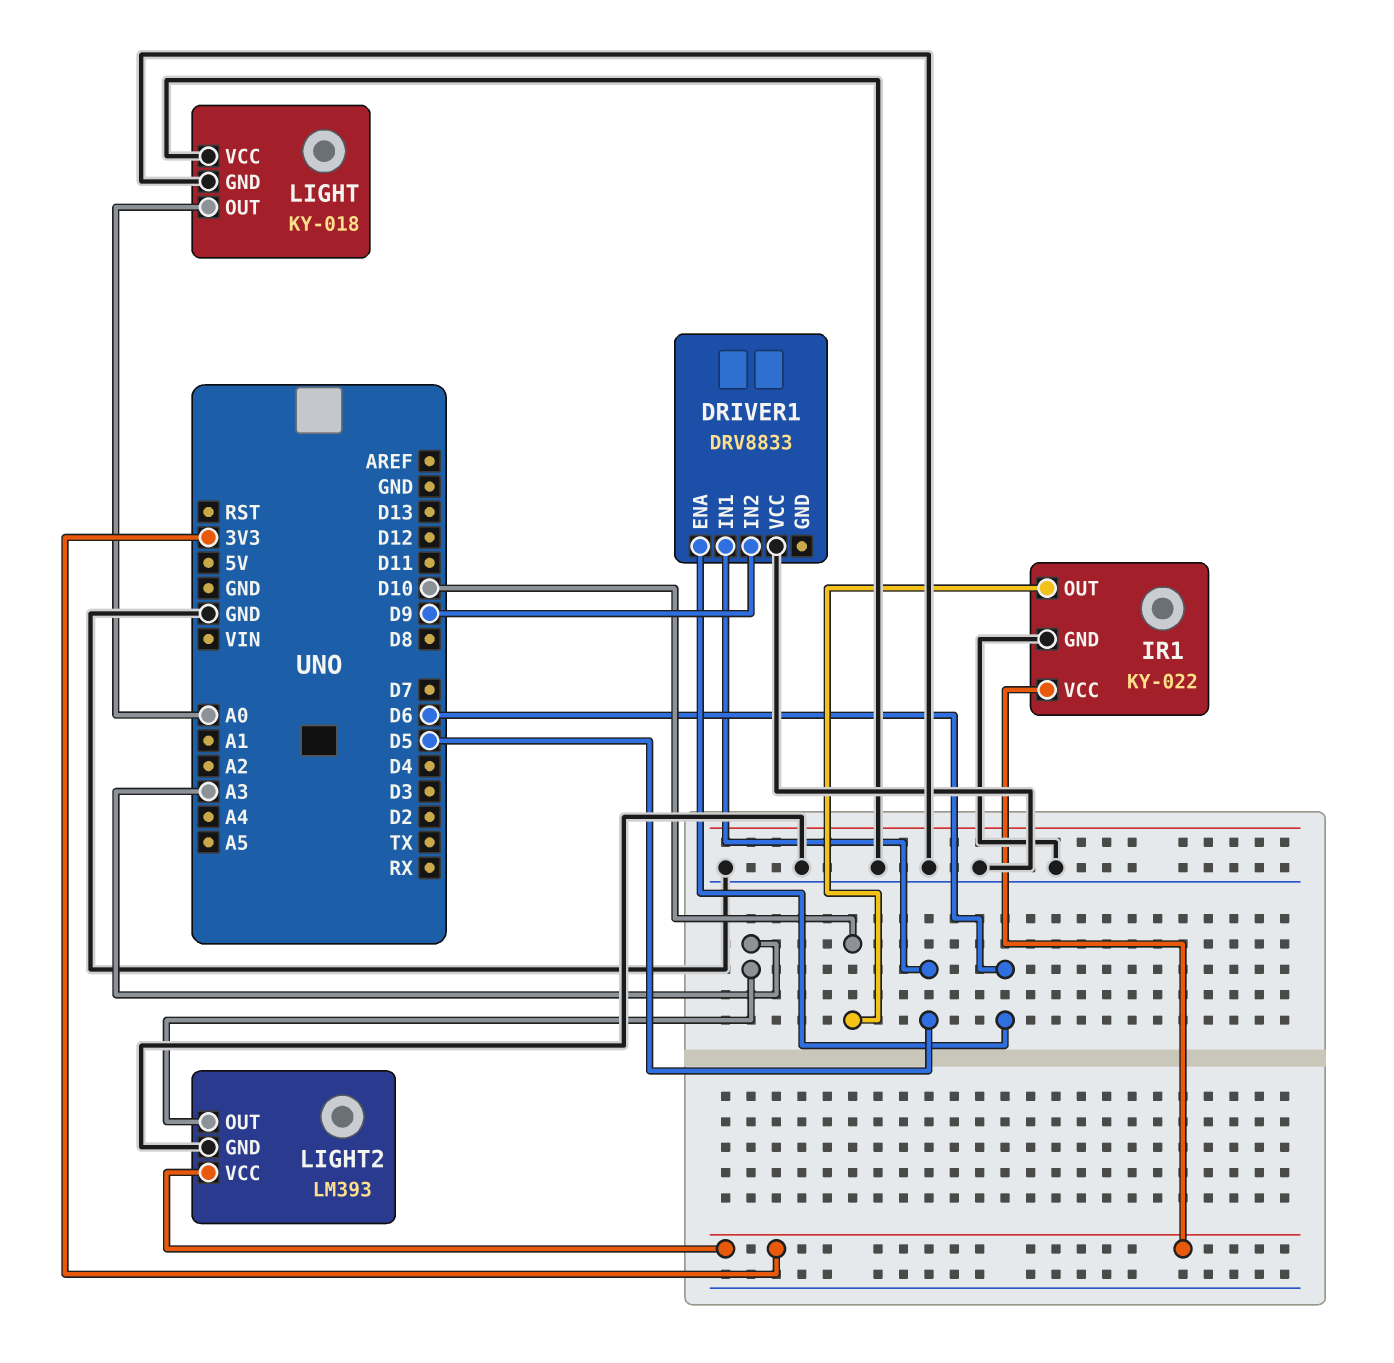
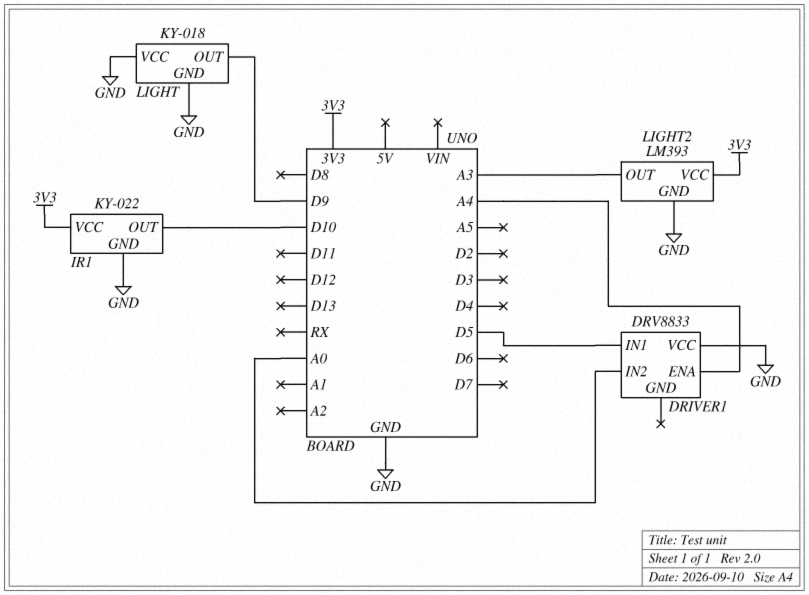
DRIVER1 pin ENA: D6 -> A4
DRIVER1 pin IN2: D9 -> A0
LIGHT pin OUT: A0 -> D9

